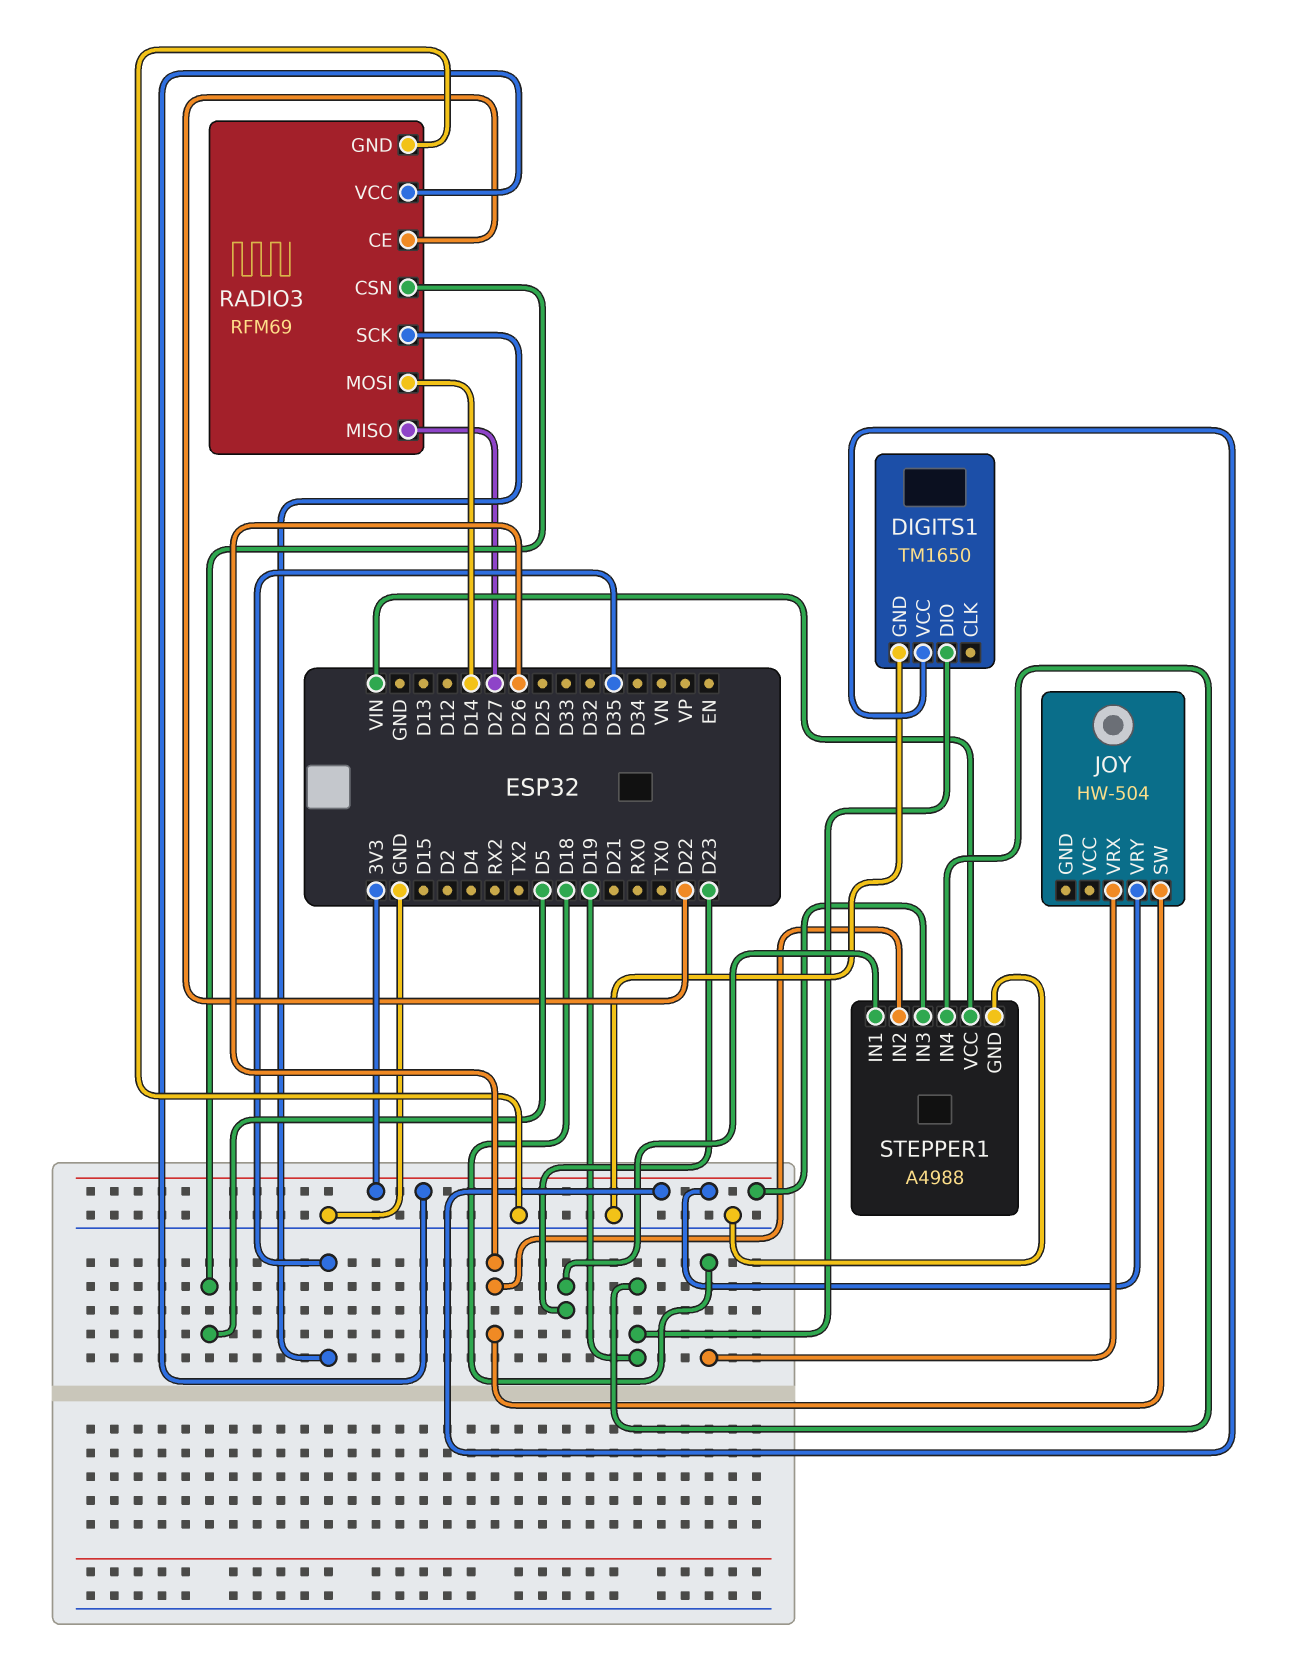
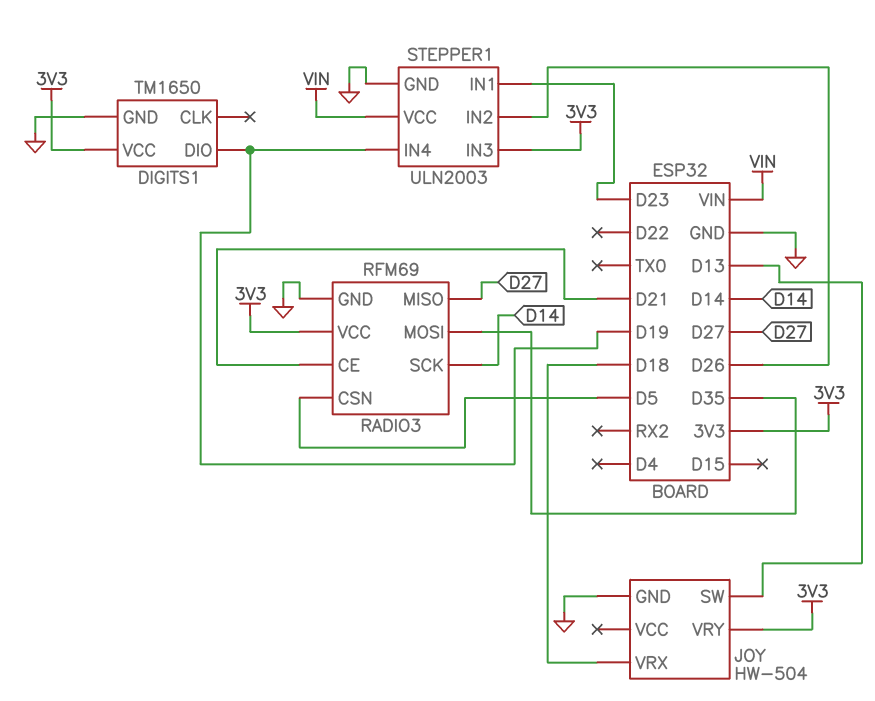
JOY pin GND: none -> GND
JOY pin SW: D26 -> D13
RADIO3 pin CE: D22 -> D21
RADIO3 pin MOSI: D14 -> D35
RADIO3 pin SCK: D35 -> D14
STEPPER1: A4988 -> ULN2003

